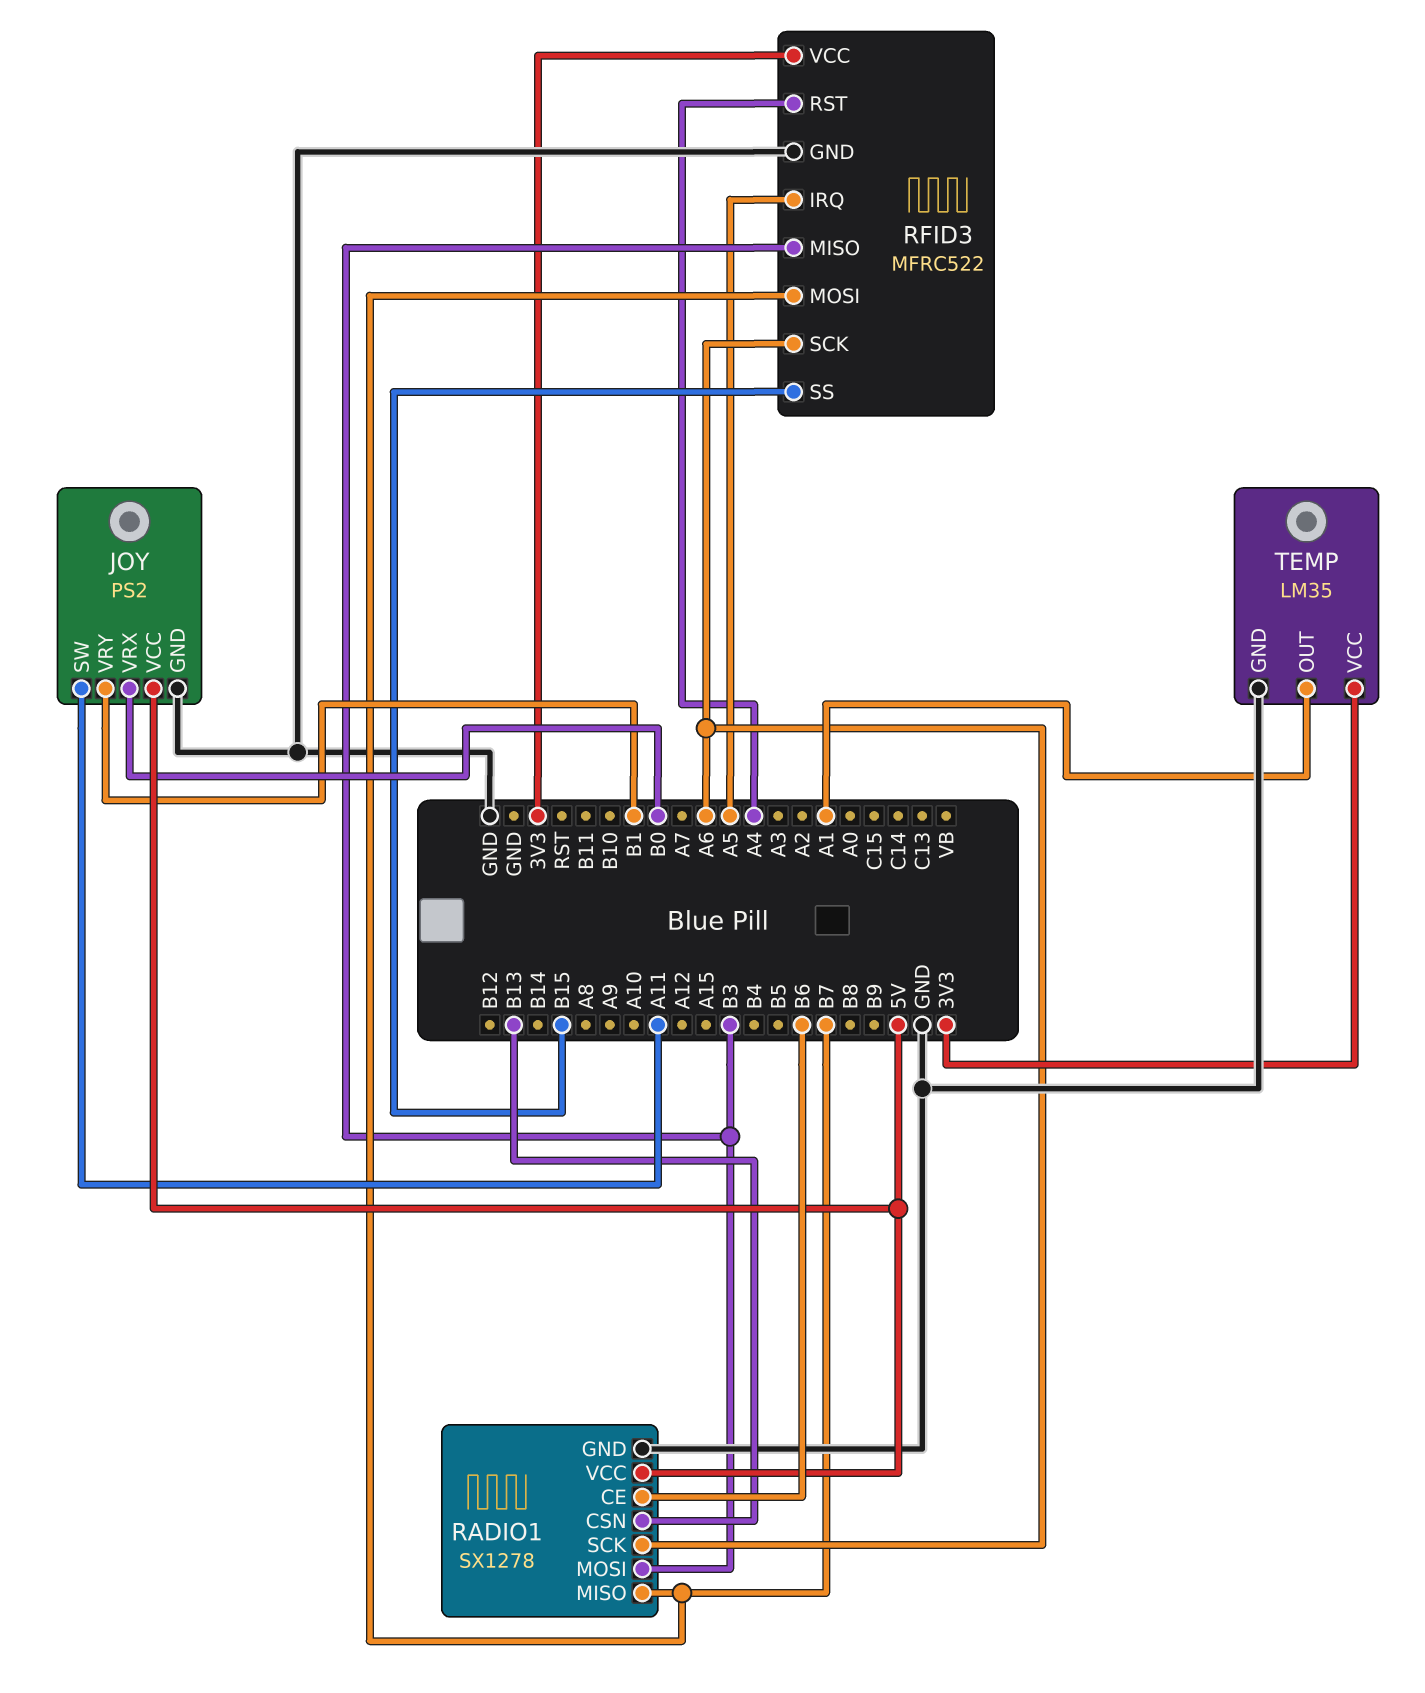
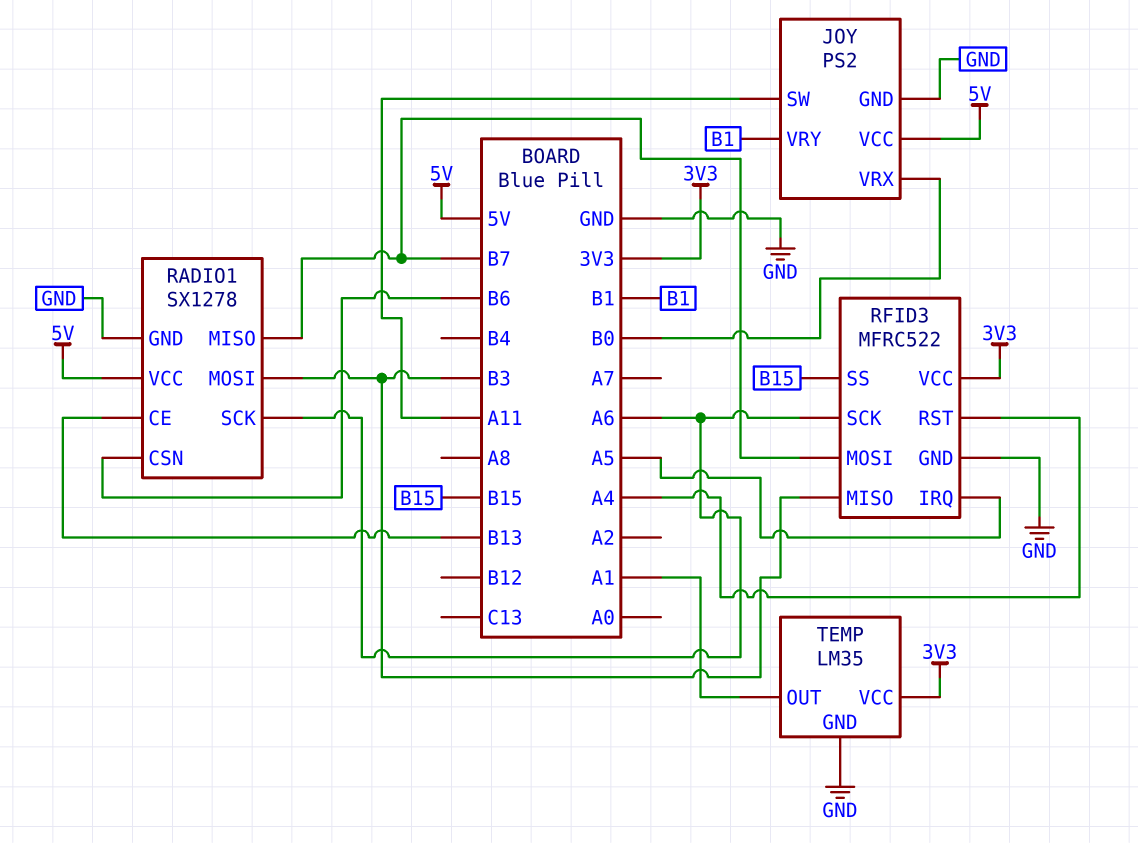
RADIO1 pin CE: B6 -> B13
RADIO1 pin CSN: B13 -> B6

